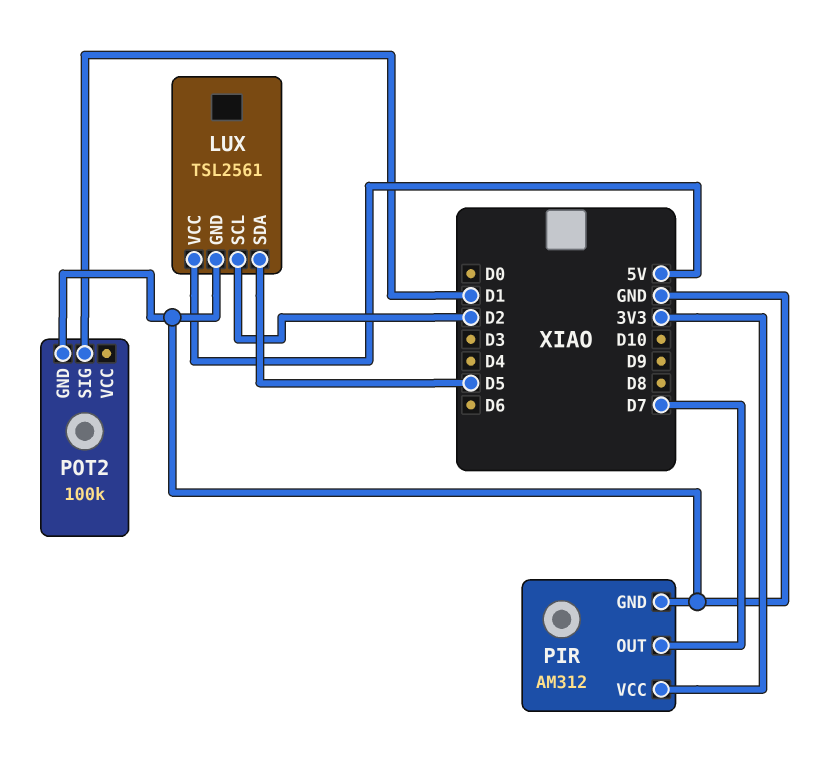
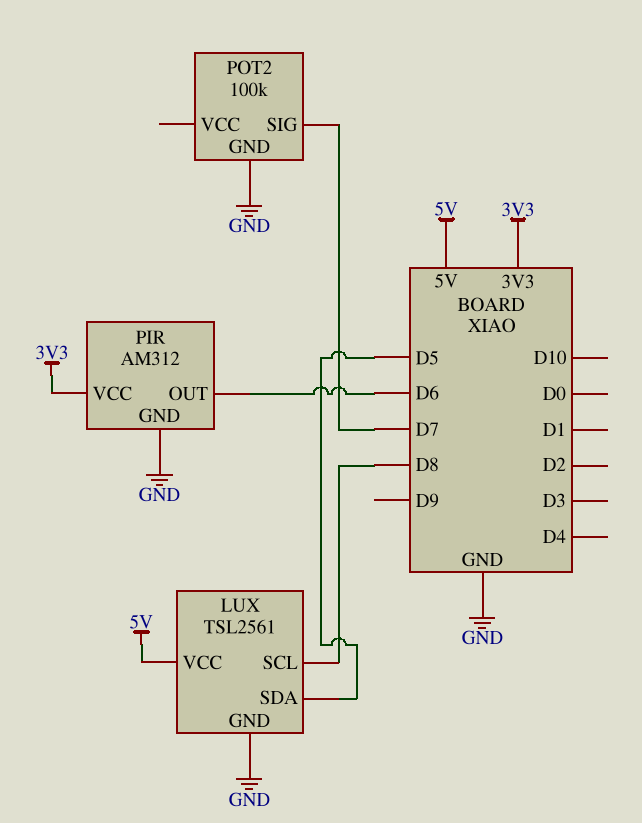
LUX pin SCL: D2 -> D8
PIR pin OUT: D7 -> D6
POT2 pin SIG: D1 -> D7

